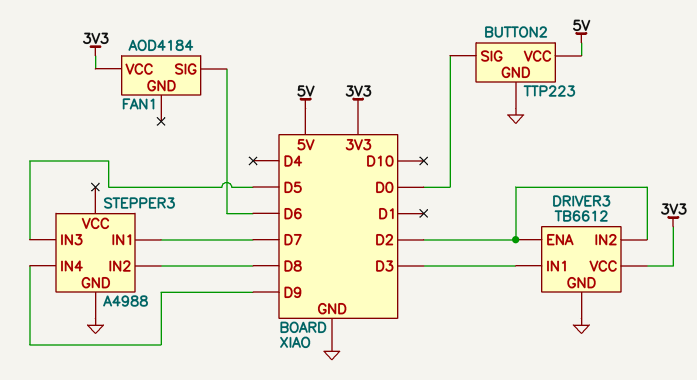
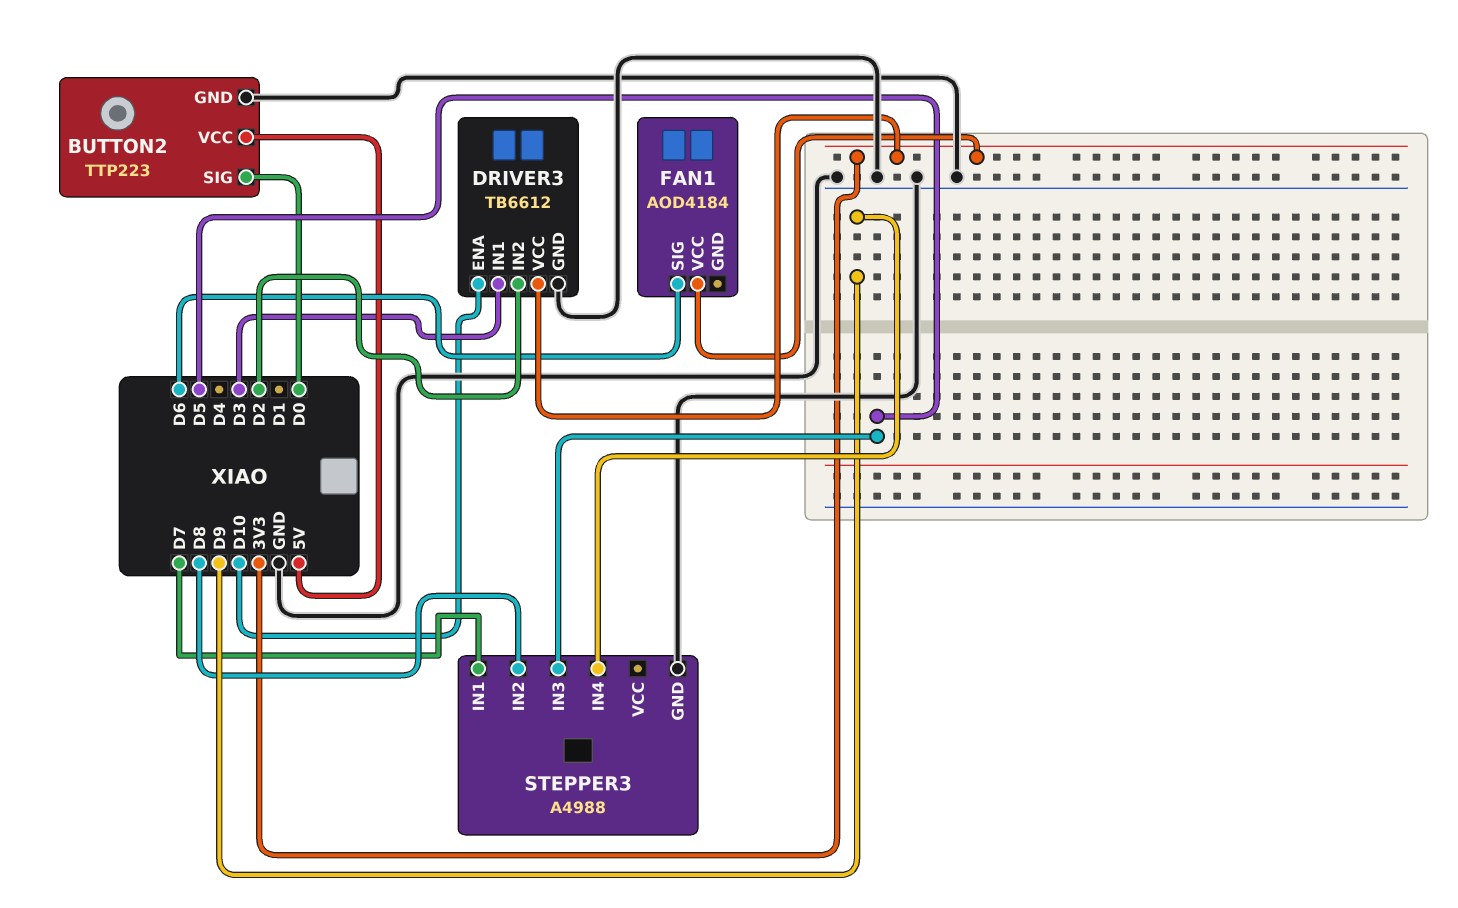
DRIVER3 pin ENA: D2 -> D10

